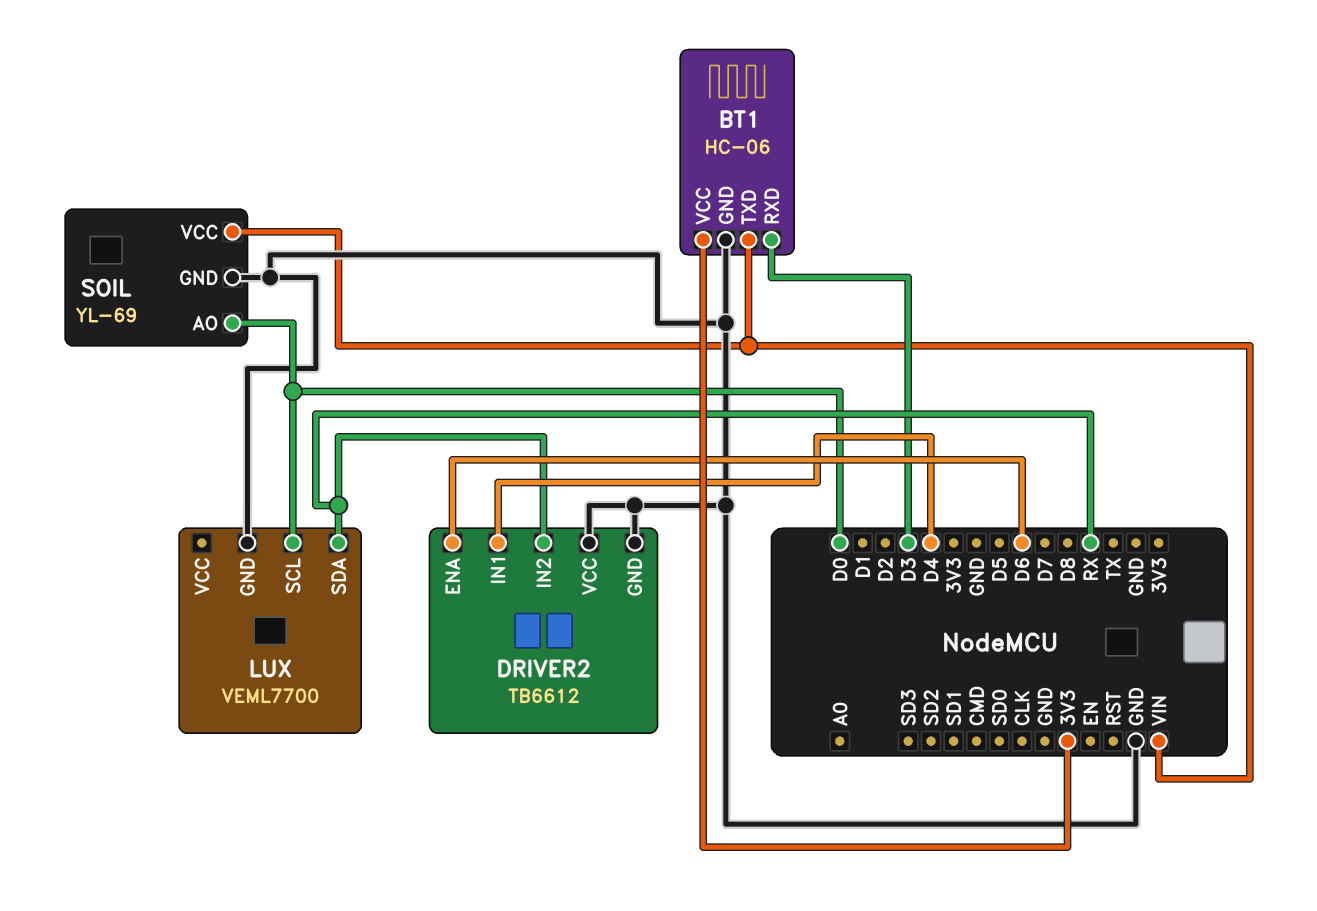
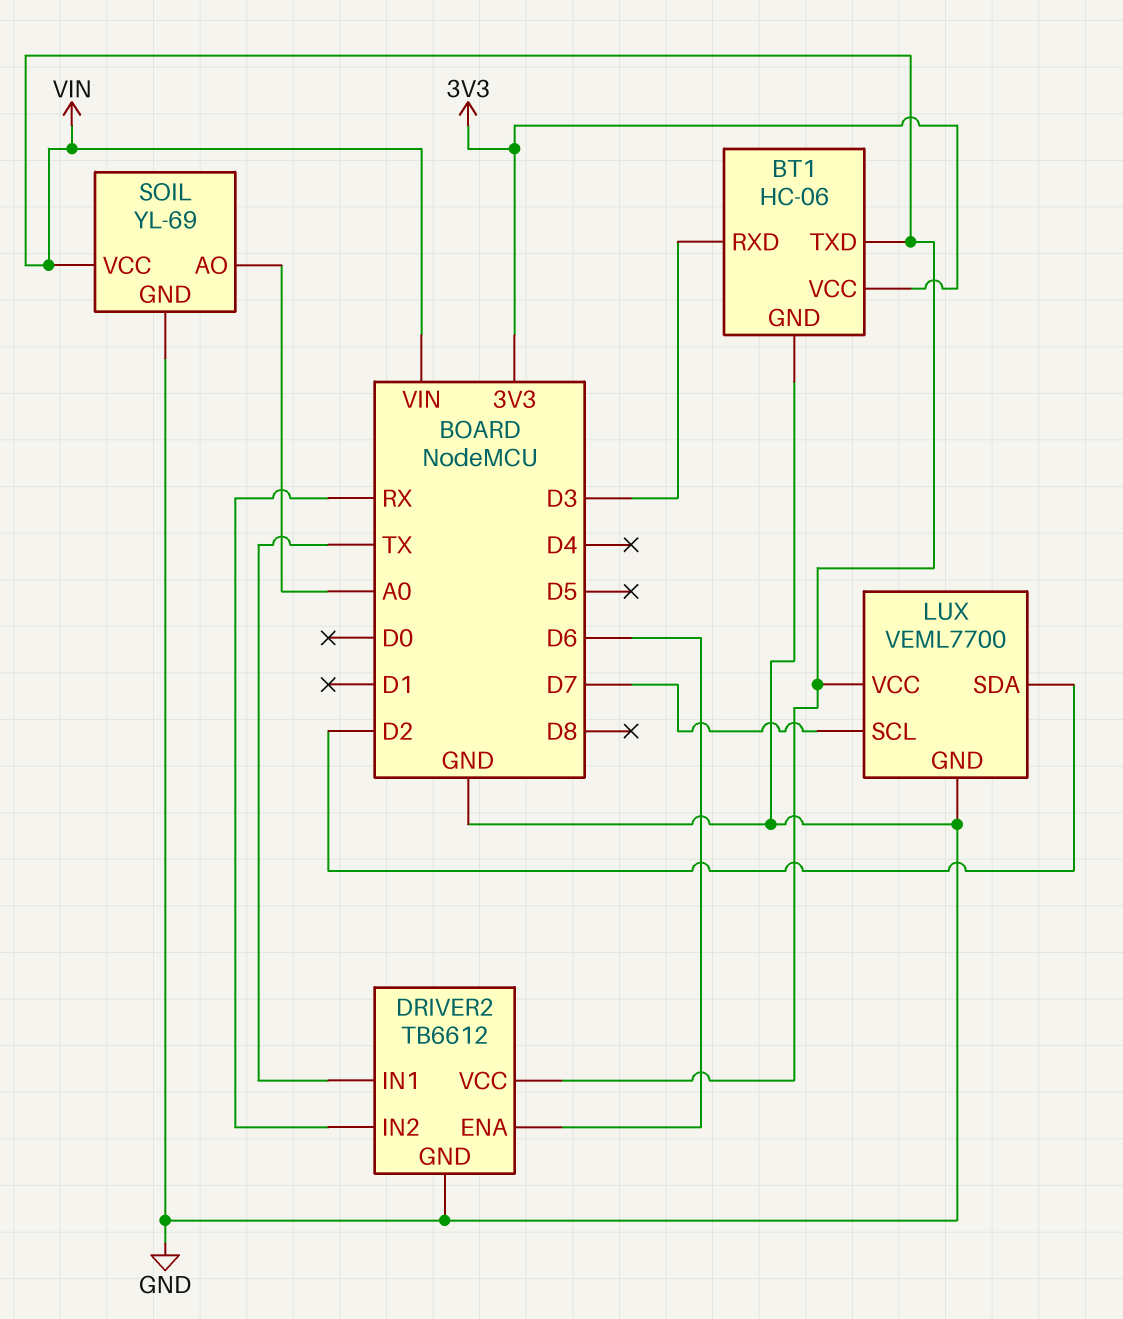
DRIVER2 pin IN1: D4 -> TX
DRIVER2 pin VCC: GND -> VIN
LUX pin SCL: D0 -> D7
LUX pin SDA: RX -> D2
LUX pin VCC: none -> VIN
SOIL pin AO: D0 -> A0

